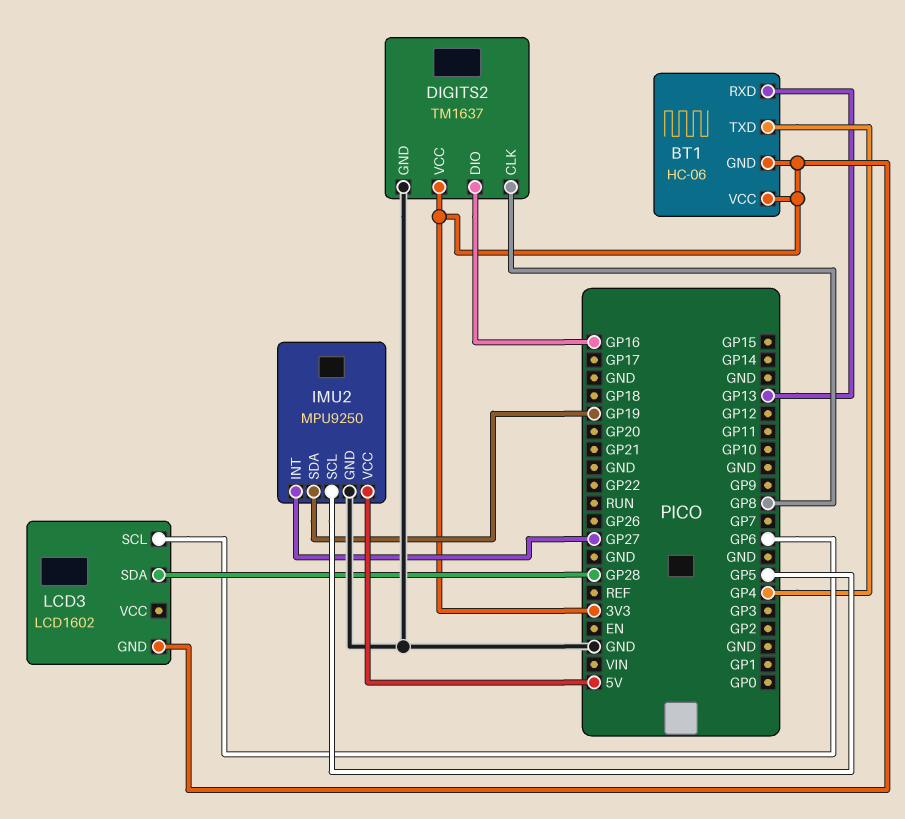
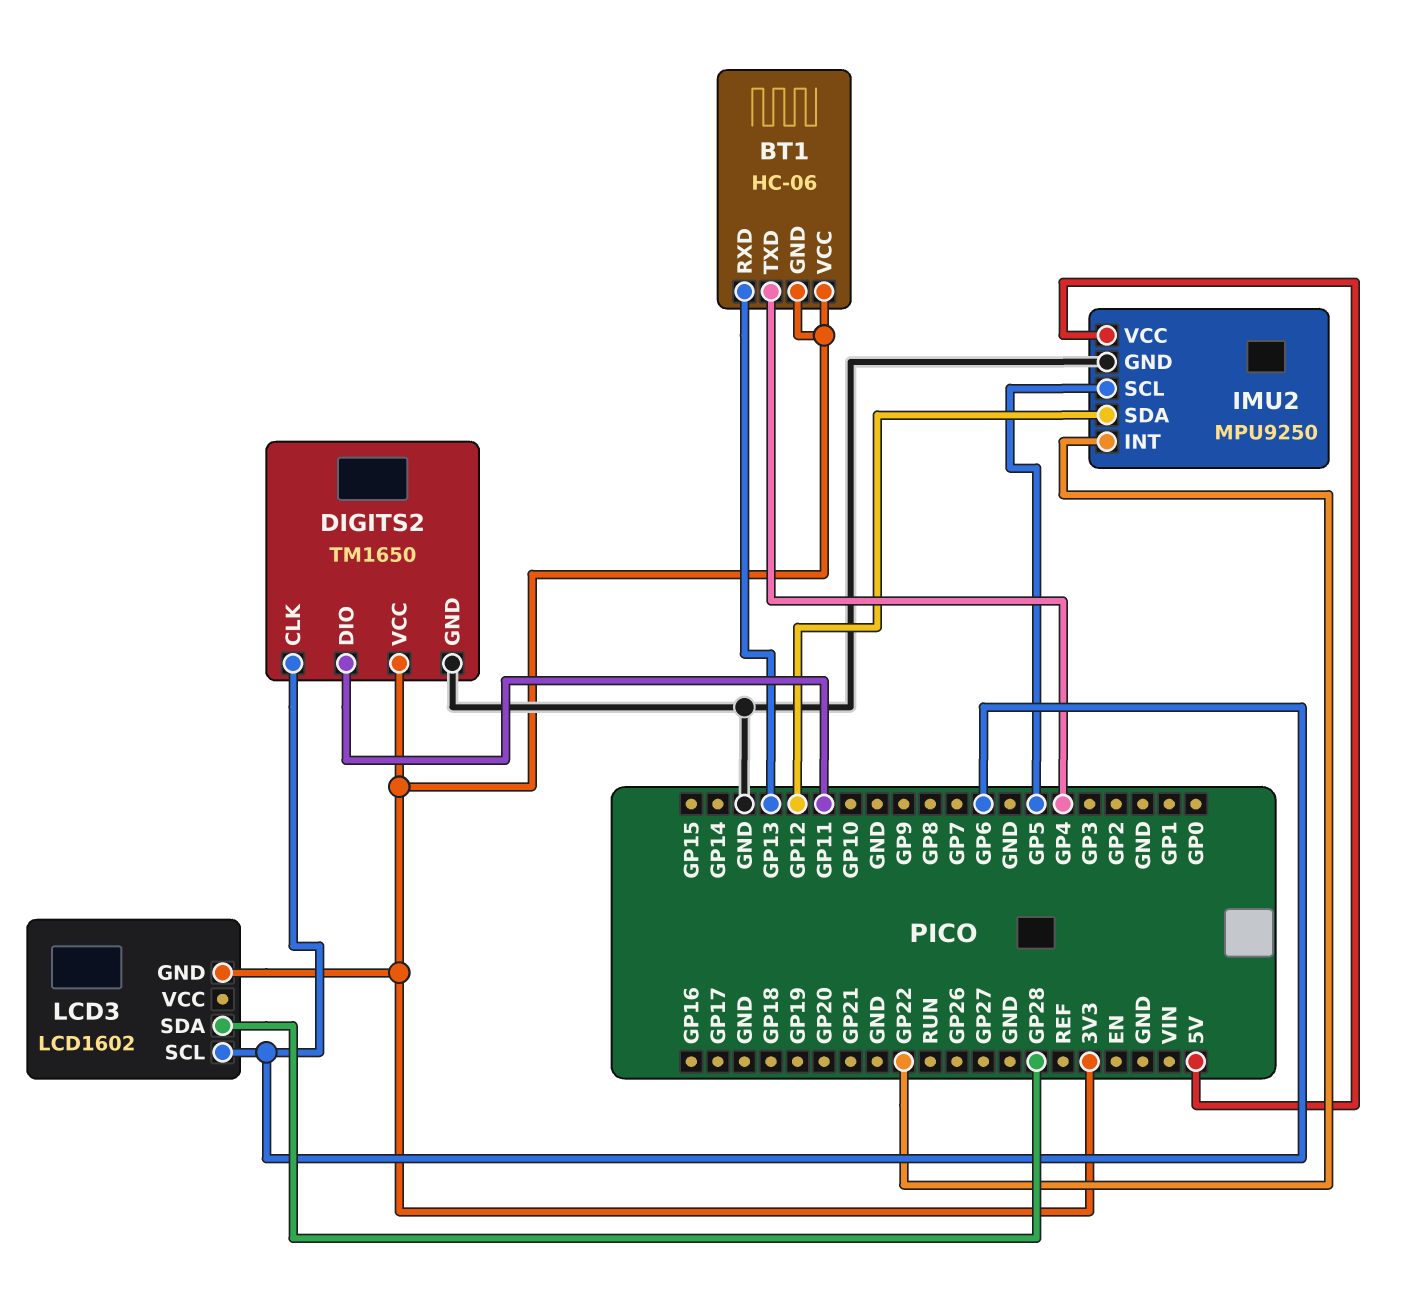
DIGITS2: TM1637 -> TM1650
DIGITS2 pin CLK: GP8 -> GP6
DIGITS2 pin DIO: GP16 -> GP11
IMU2 pin INT: GP27 -> GP22
IMU2 pin SDA: GP19 -> GP12

